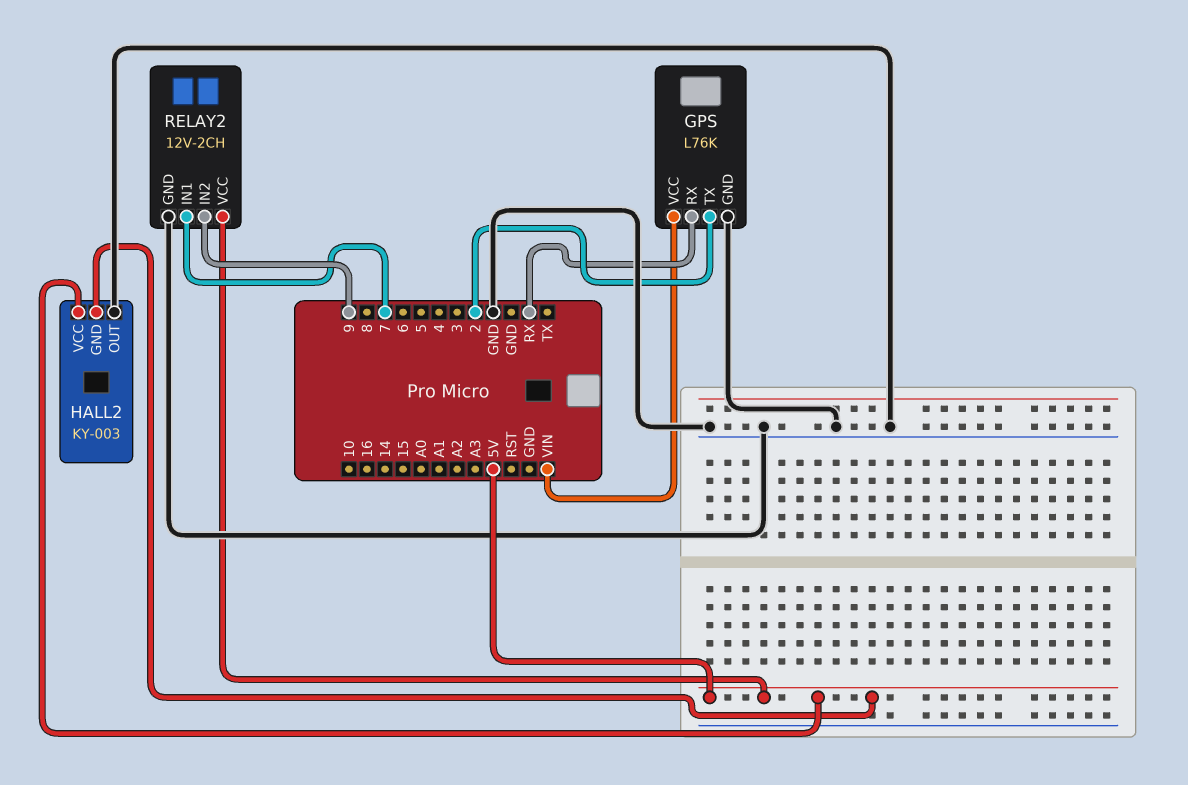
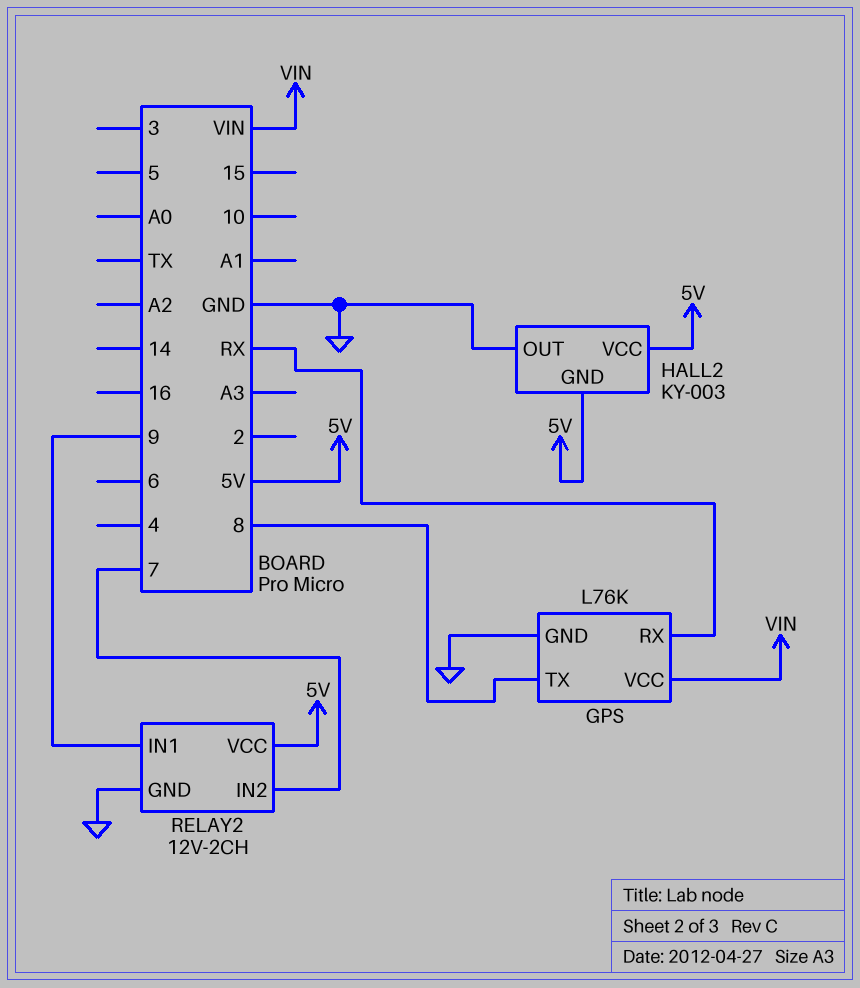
GPS pin TX: 2 -> 8
RELAY2 pin IN1: 7 -> 9
RELAY2 pin IN2: 9 -> 7

